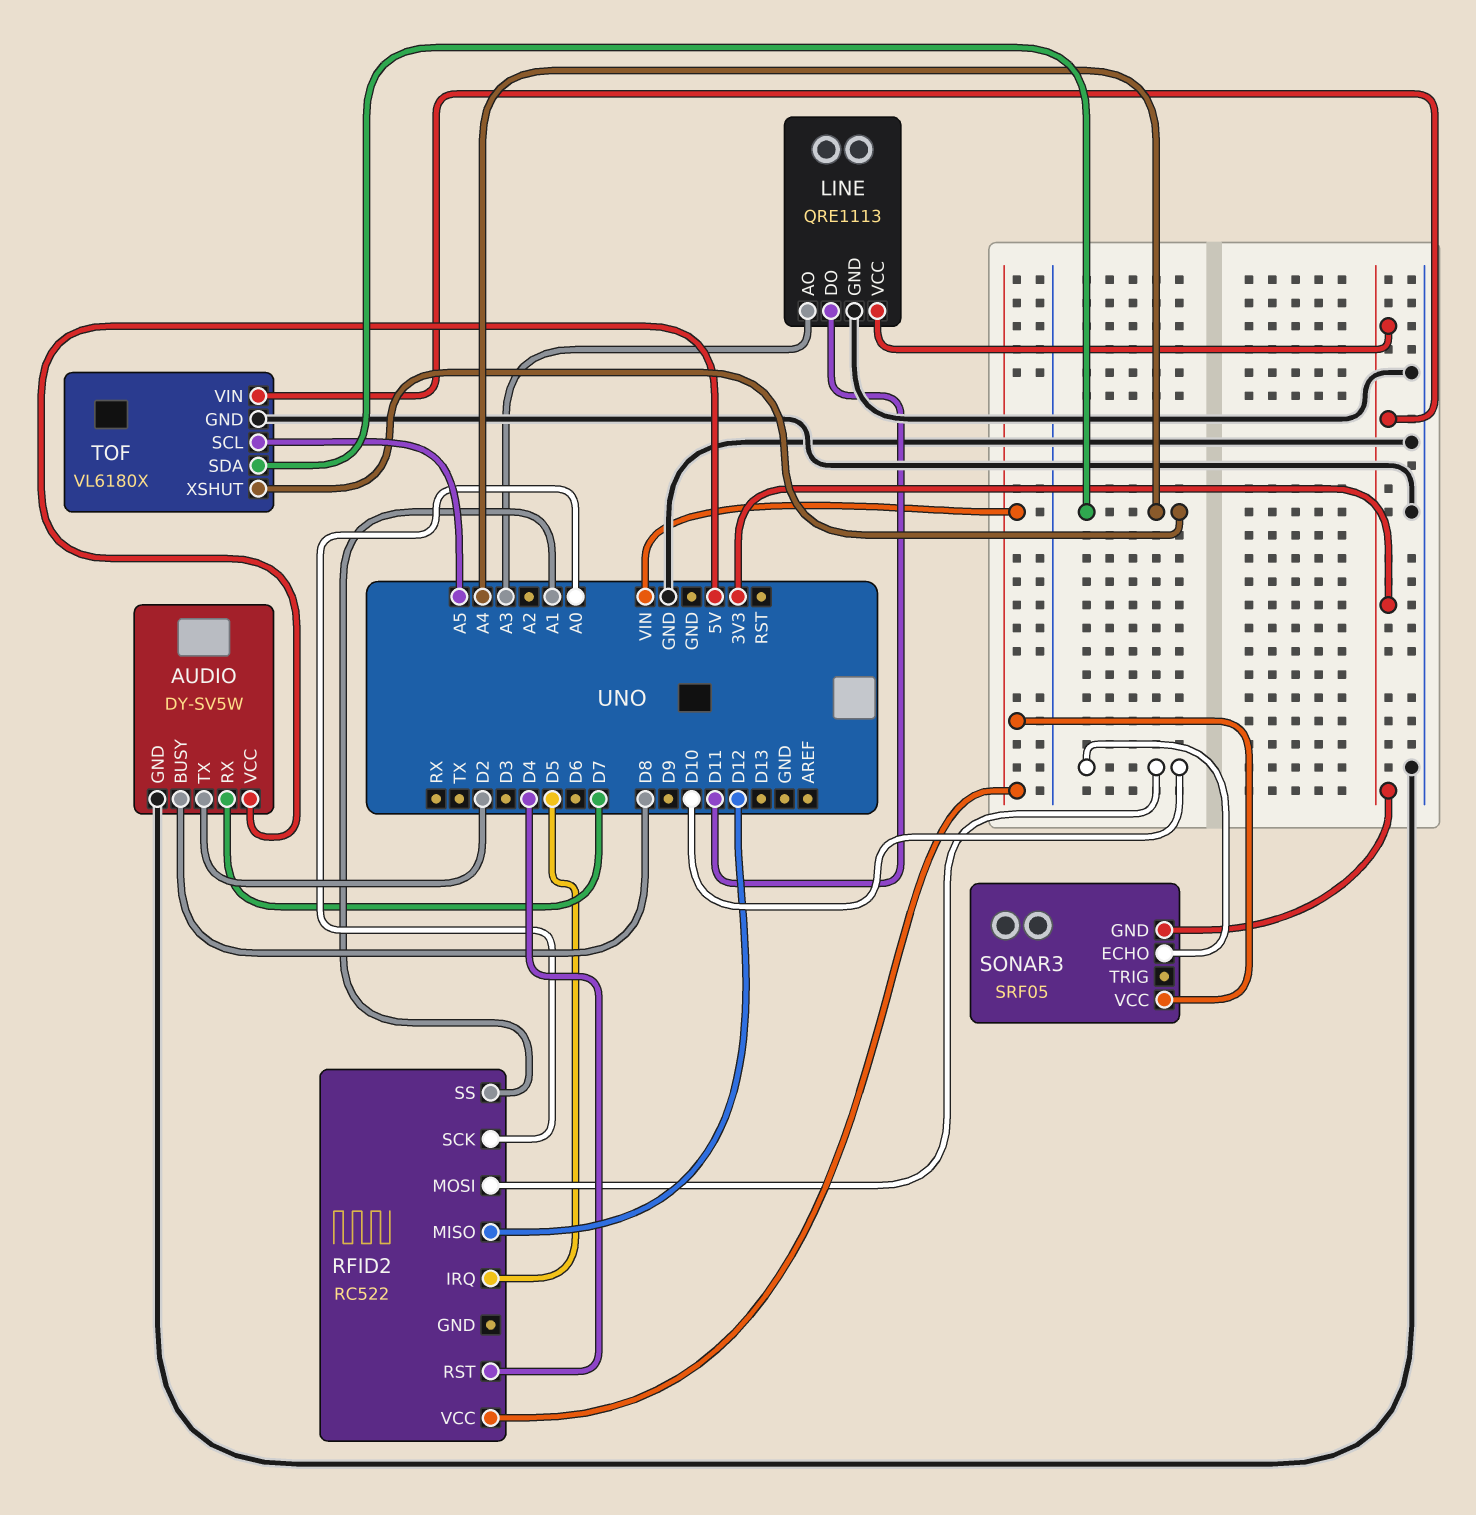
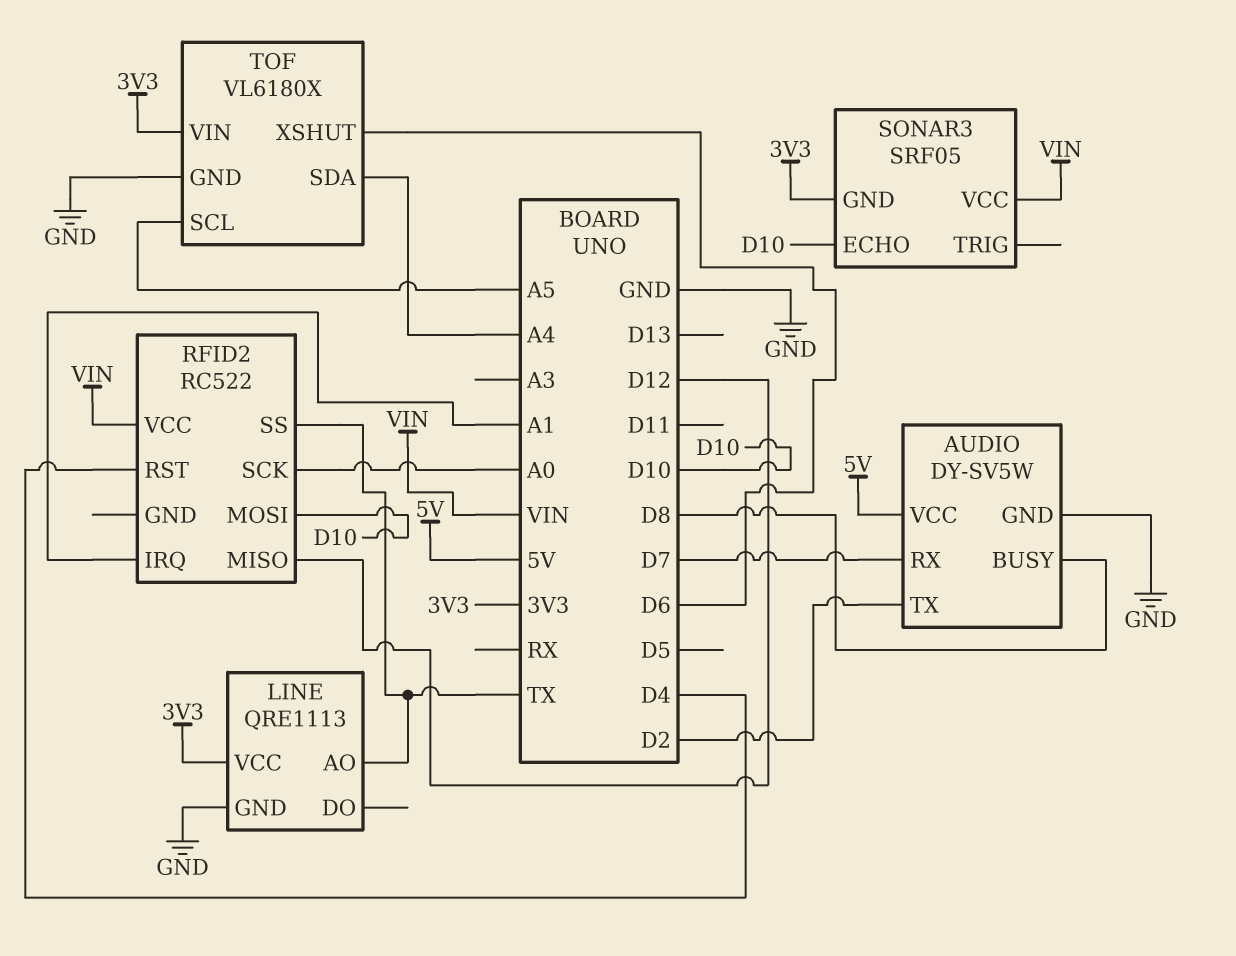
LINE pin AO: A3 -> TX
LINE pin DO: D11 -> none
RFID2 pin IRQ: D5 -> A1
RFID2 pin SS: A1 -> TX
TOF pin XSHUT: A4 -> D6

